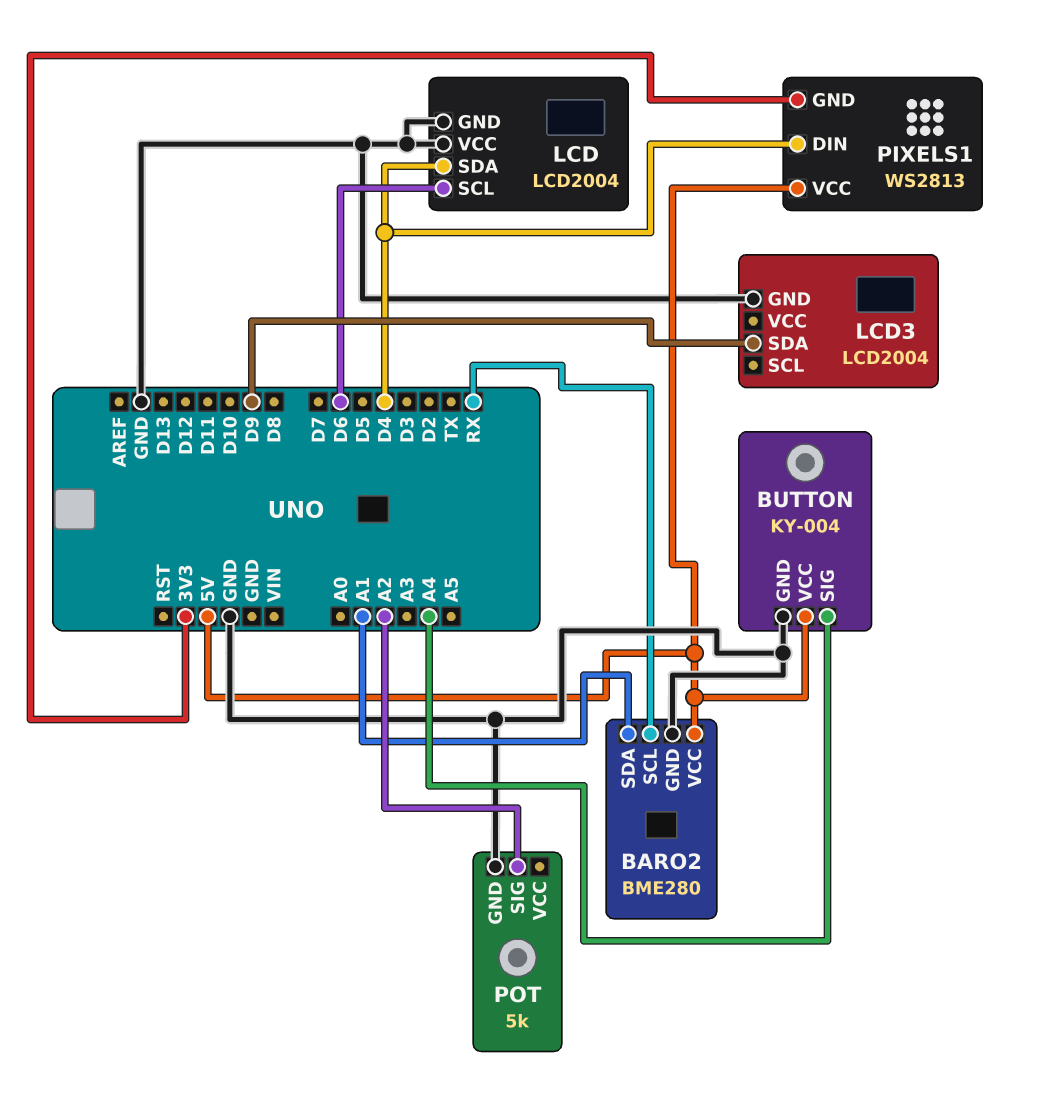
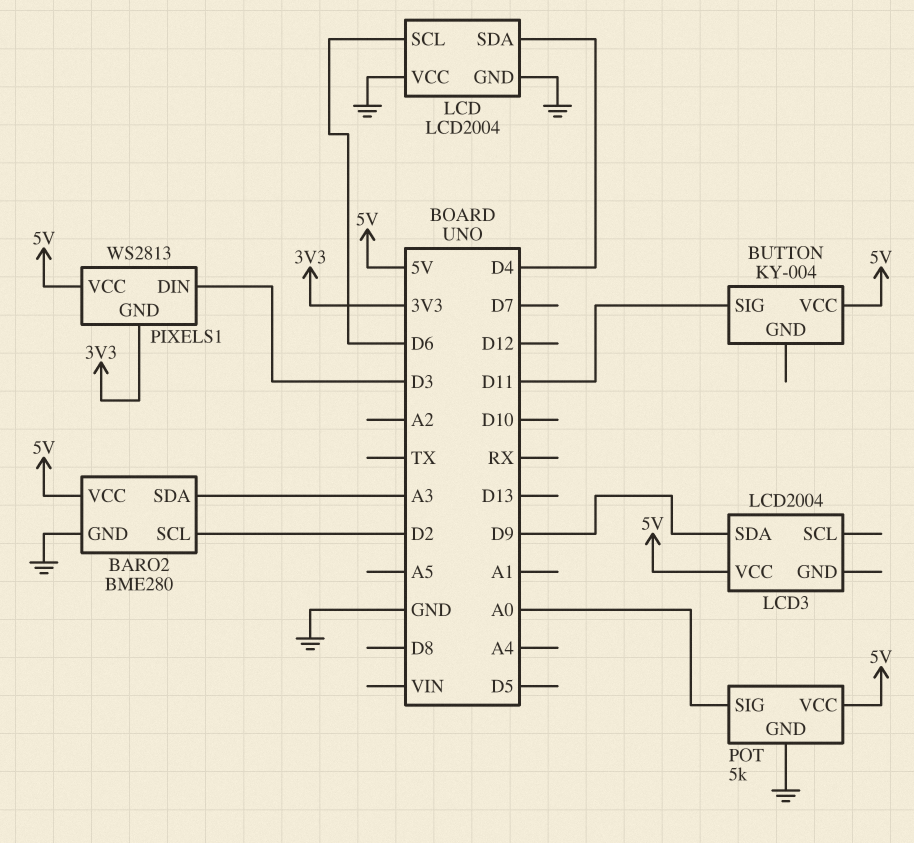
BARO2 pin SCL: RX -> D2
BARO2 pin SDA: A1 -> A3
BUTTON pin GND: GND -> none
BUTTON pin SIG: A4 -> D11
LCD3 pin GND: GND -> none
LCD3 pin VCC: none -> 5V
PIXELS1 pin DIN: D4 -> D3
POT pin SIG: A2 -> A0
POT pin VCC: none -> 5V

